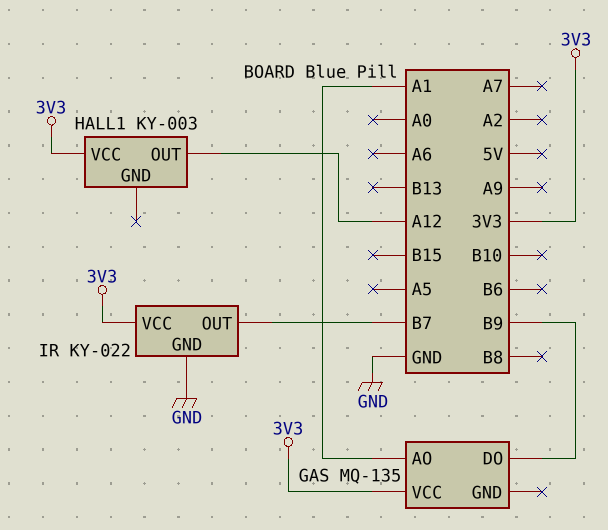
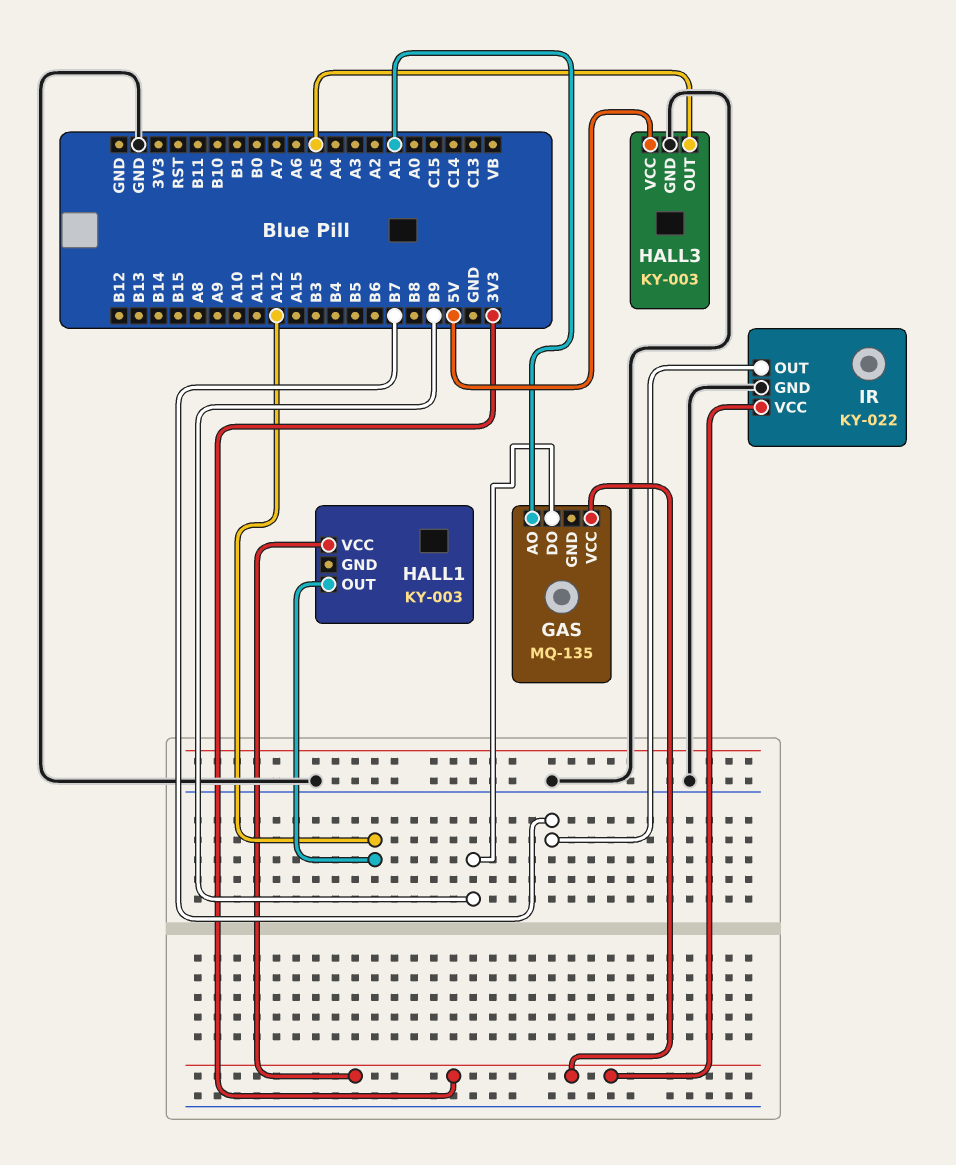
HALL3: none -> KY-003
HALL3 pin GND: none -> GND
HALL3 pin OUT: none -> A5
HALL3 pin VCC: none -> 5V

